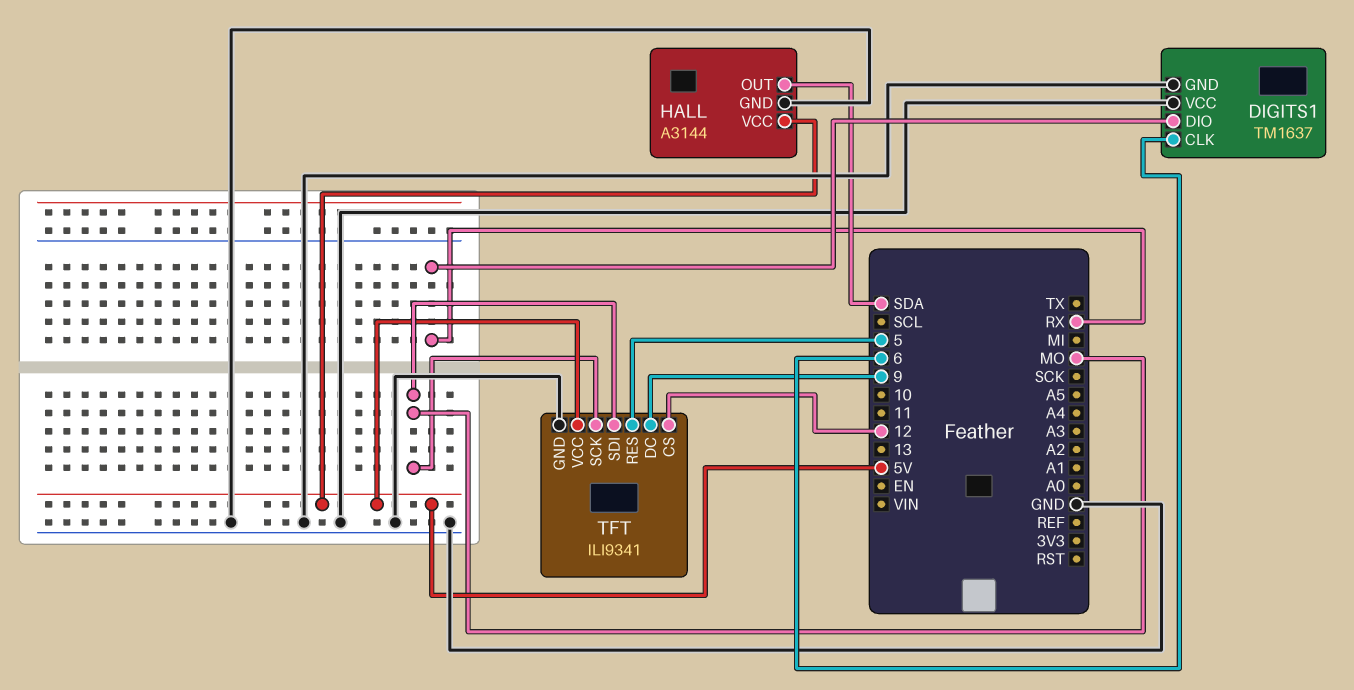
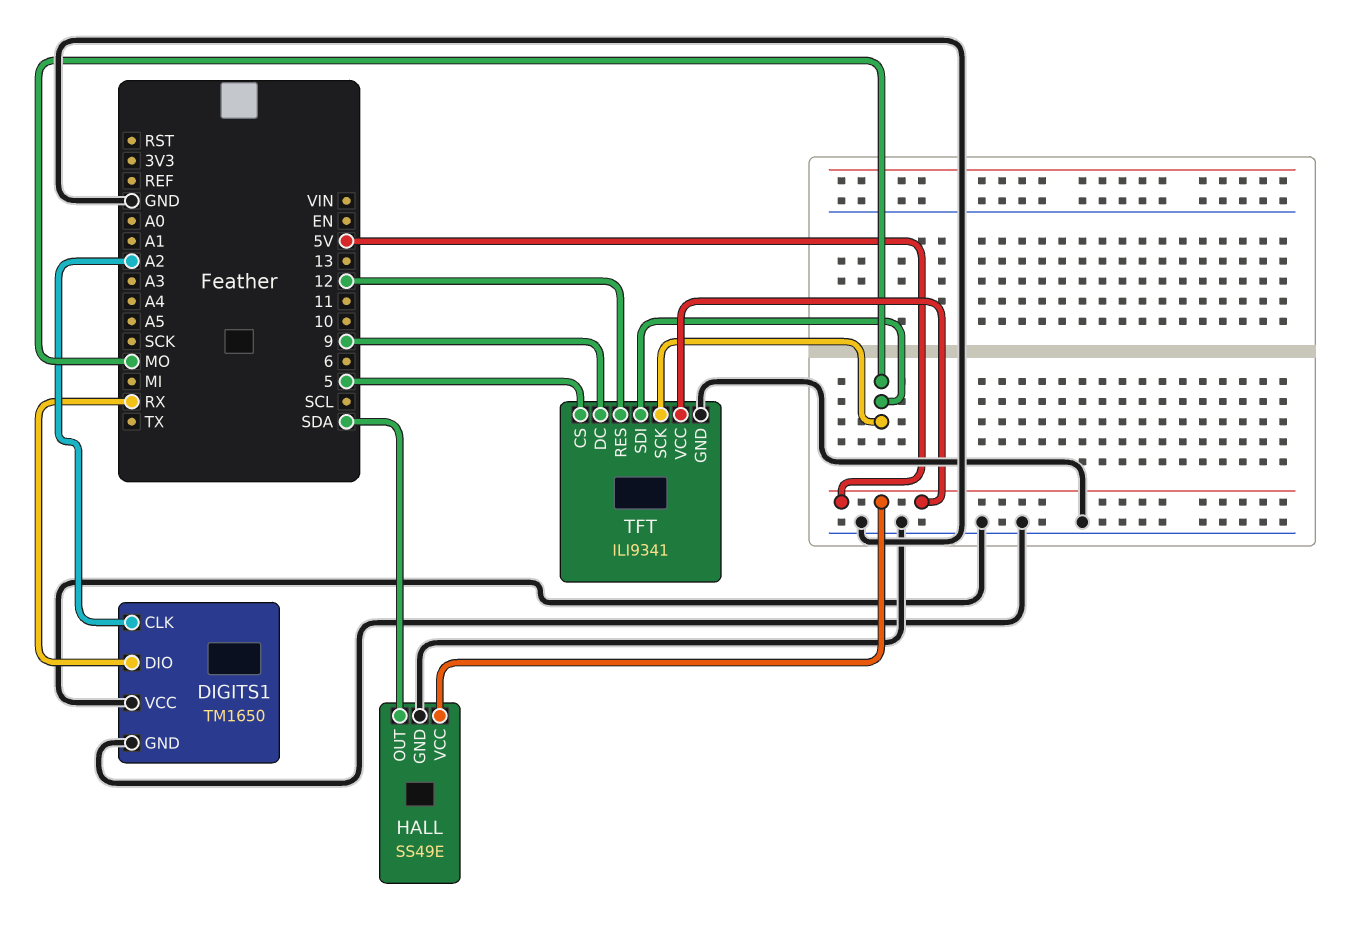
DIGITS1: TM1637 -> TM1650
DIGITS1 pin CLK: 6 -> A2
HALL: A3144 -> SS49E
TFT pin CS: 12 -> 5
TFT pin RES: 5 -> 12

